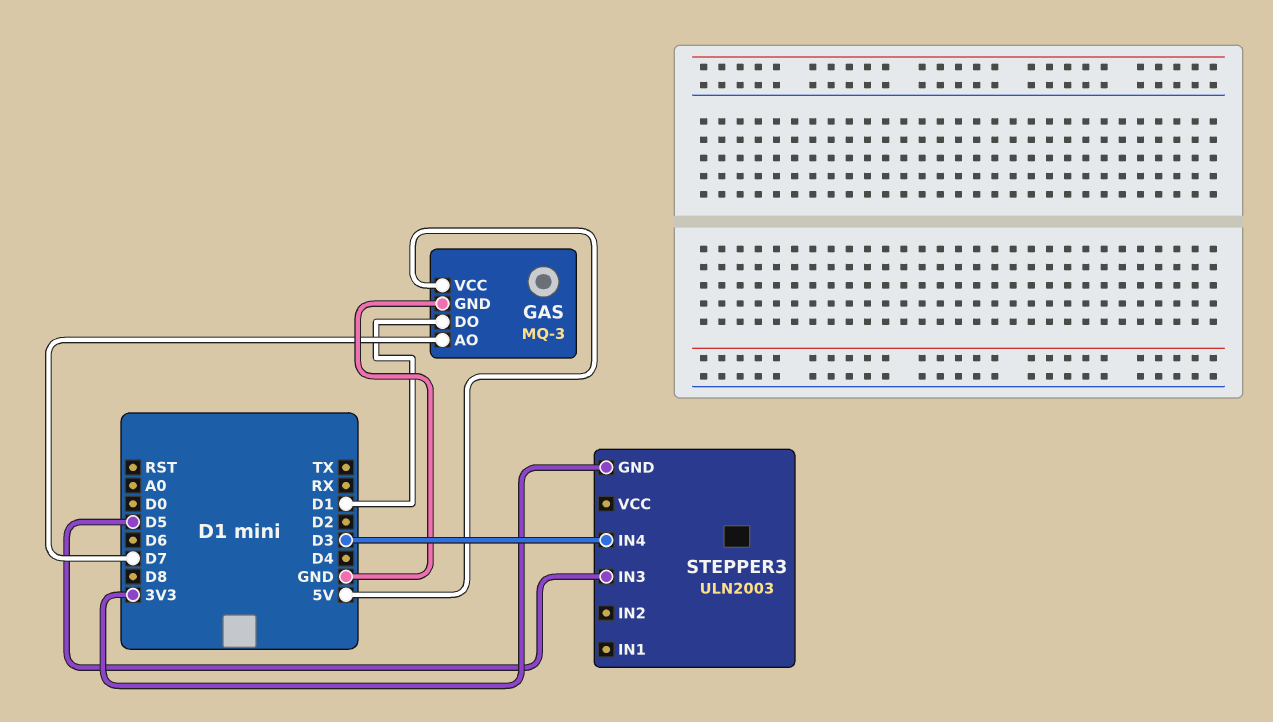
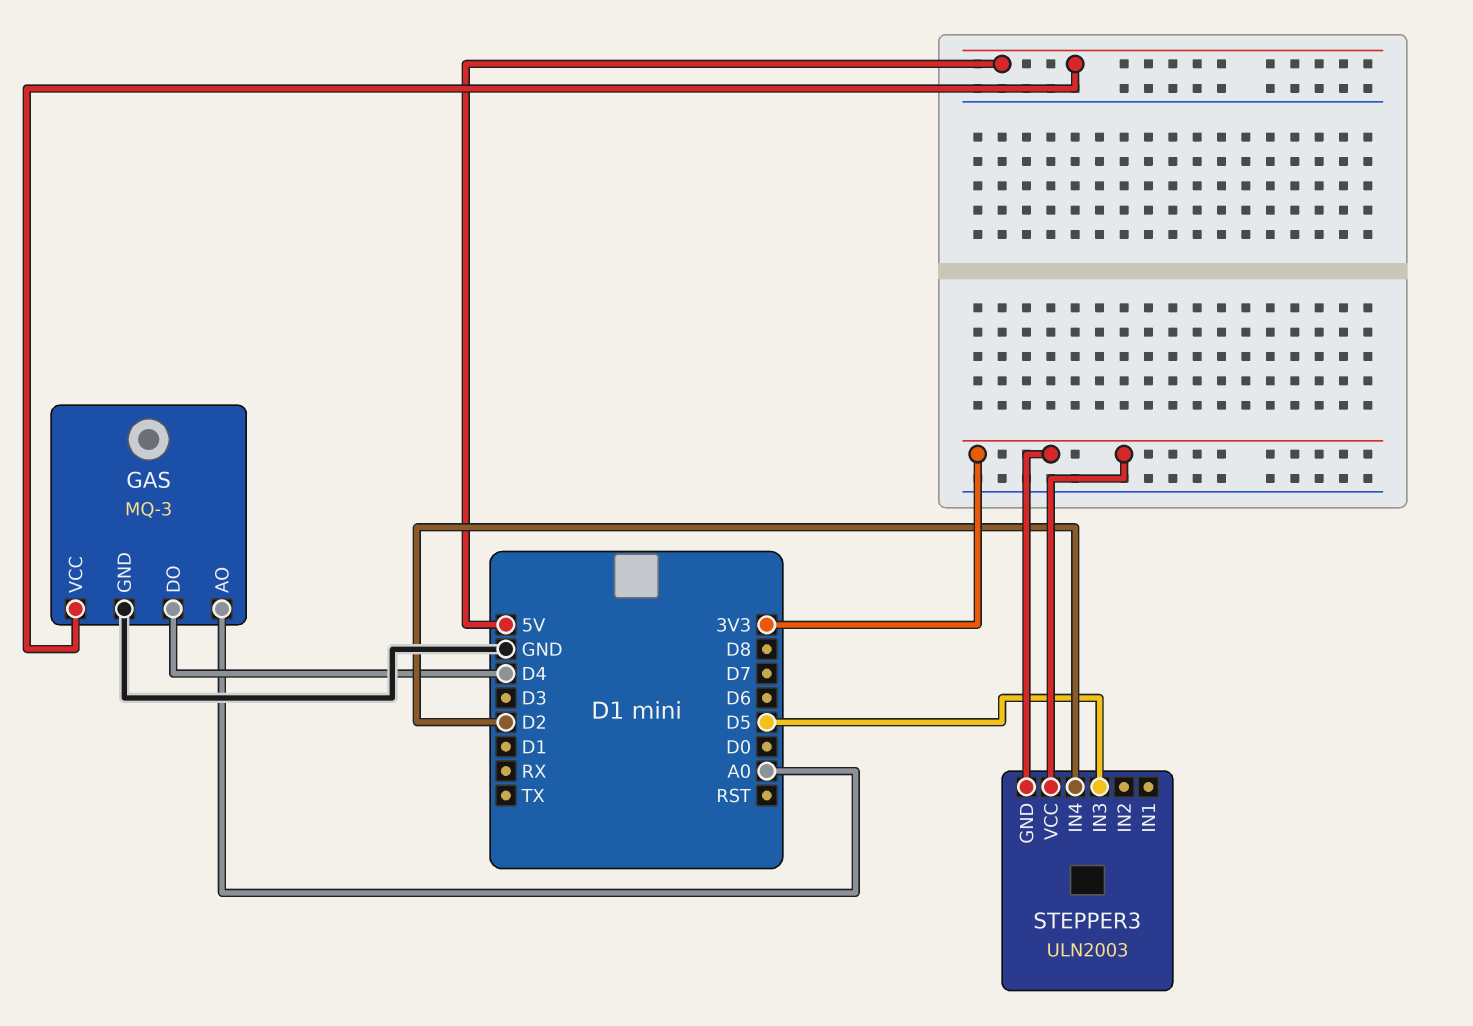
GAS pin AO: D7 -> A0
GAS pin DO: D1 -> D4
STEPPER3 pin IN4: D3 -> D2
STEPPER3 pin VCC: none -> 3V3

